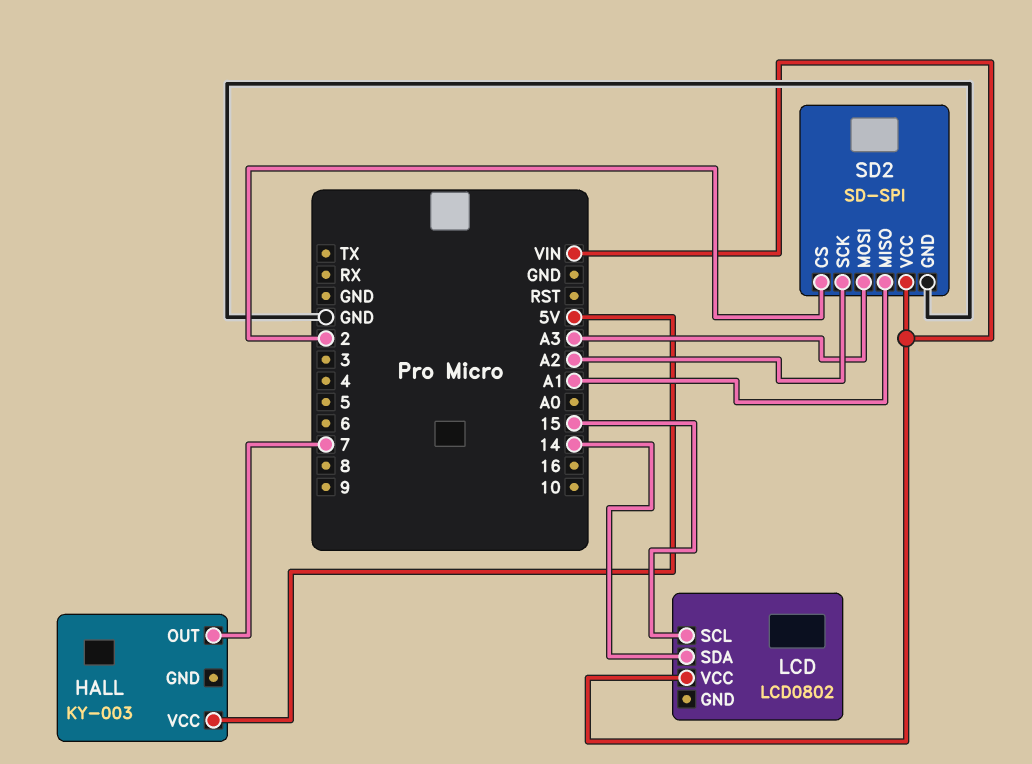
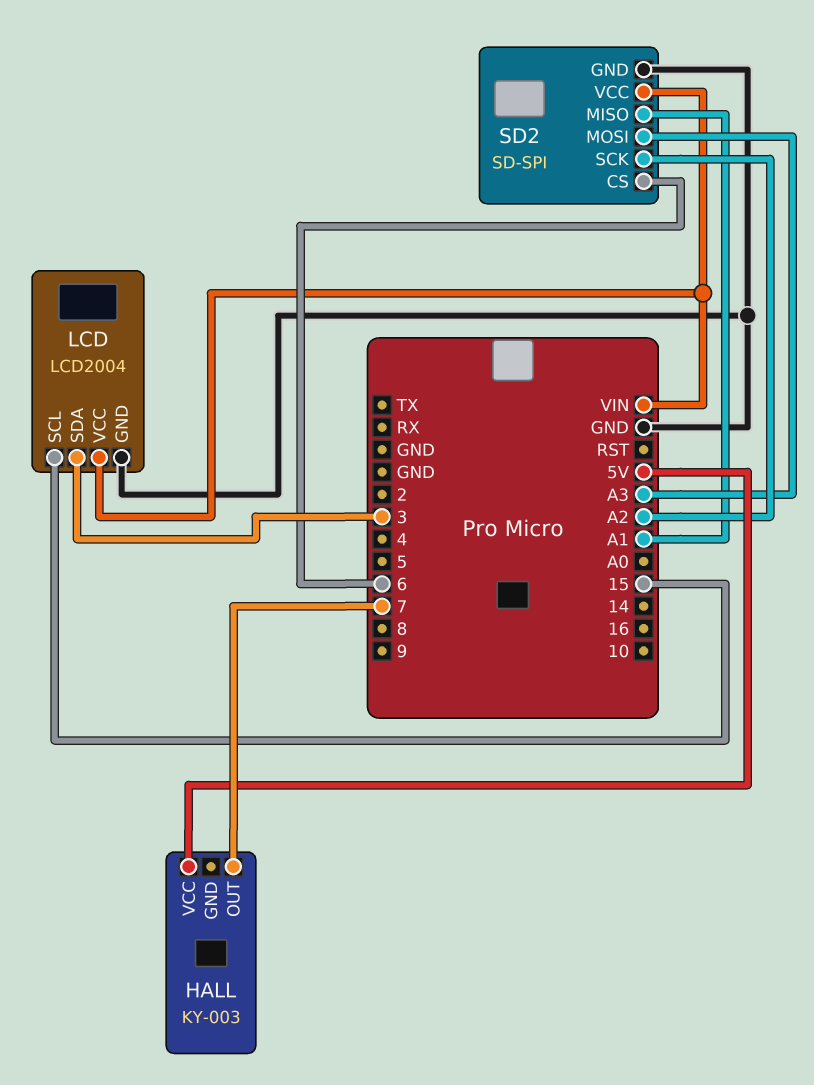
LCD: LCD0802 -> LCD2004
LCD pin GND: none -> GND
LCD pin SDA: 14 -> 3
SD2 pin CS: 2 -> 6

